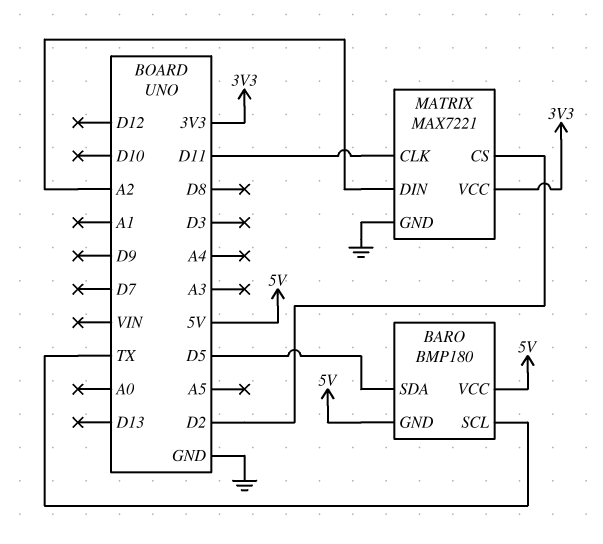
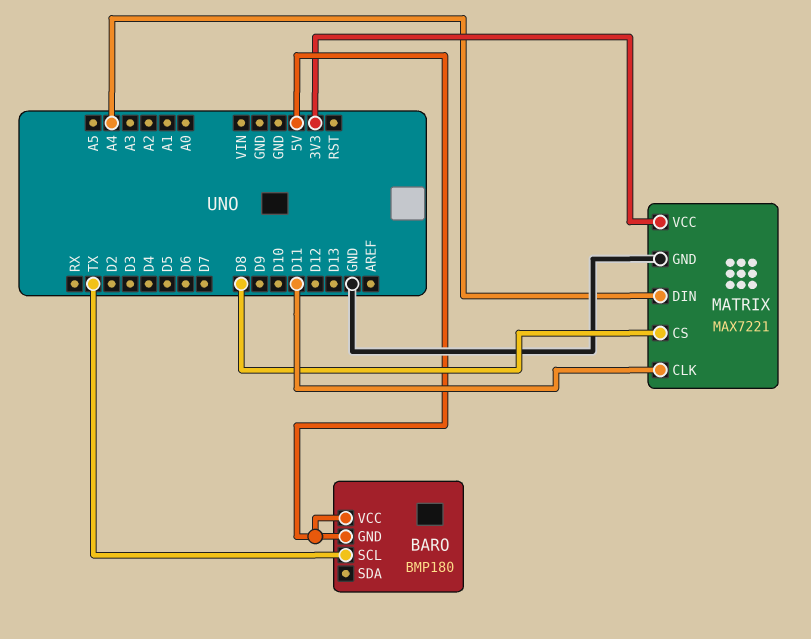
BARO pin SDA: D5 -> none
MATRIX pin CS: D2 -> D8
MATRIX pin DIN: A2 -> A4

